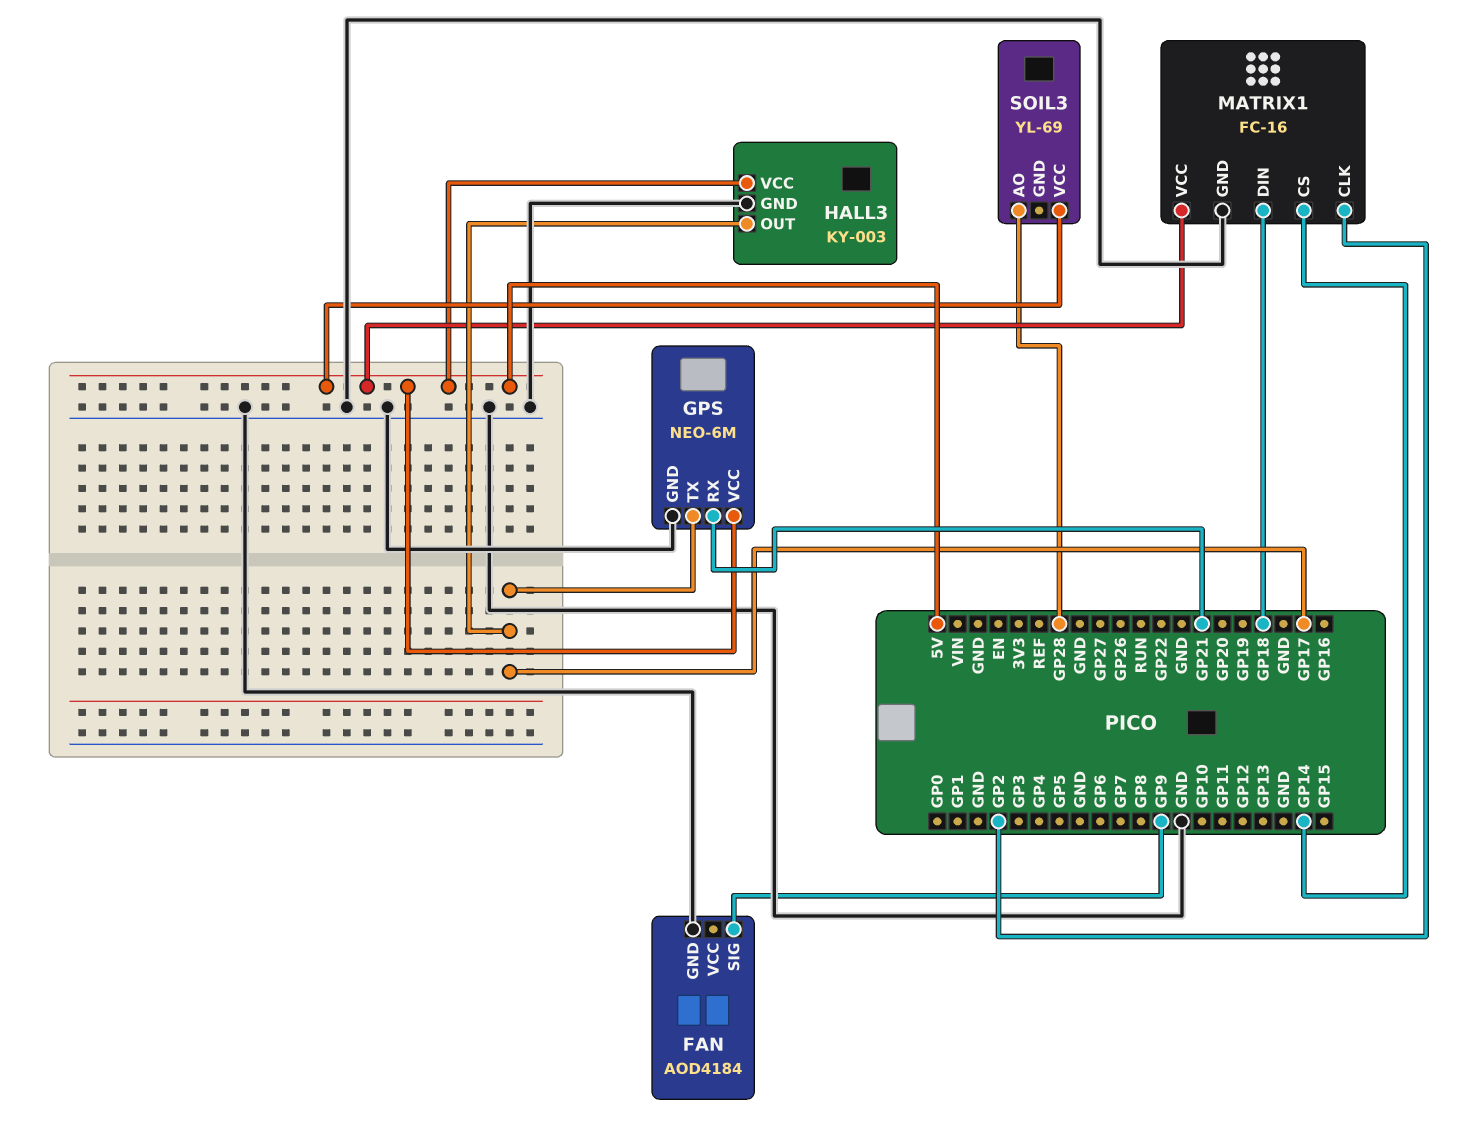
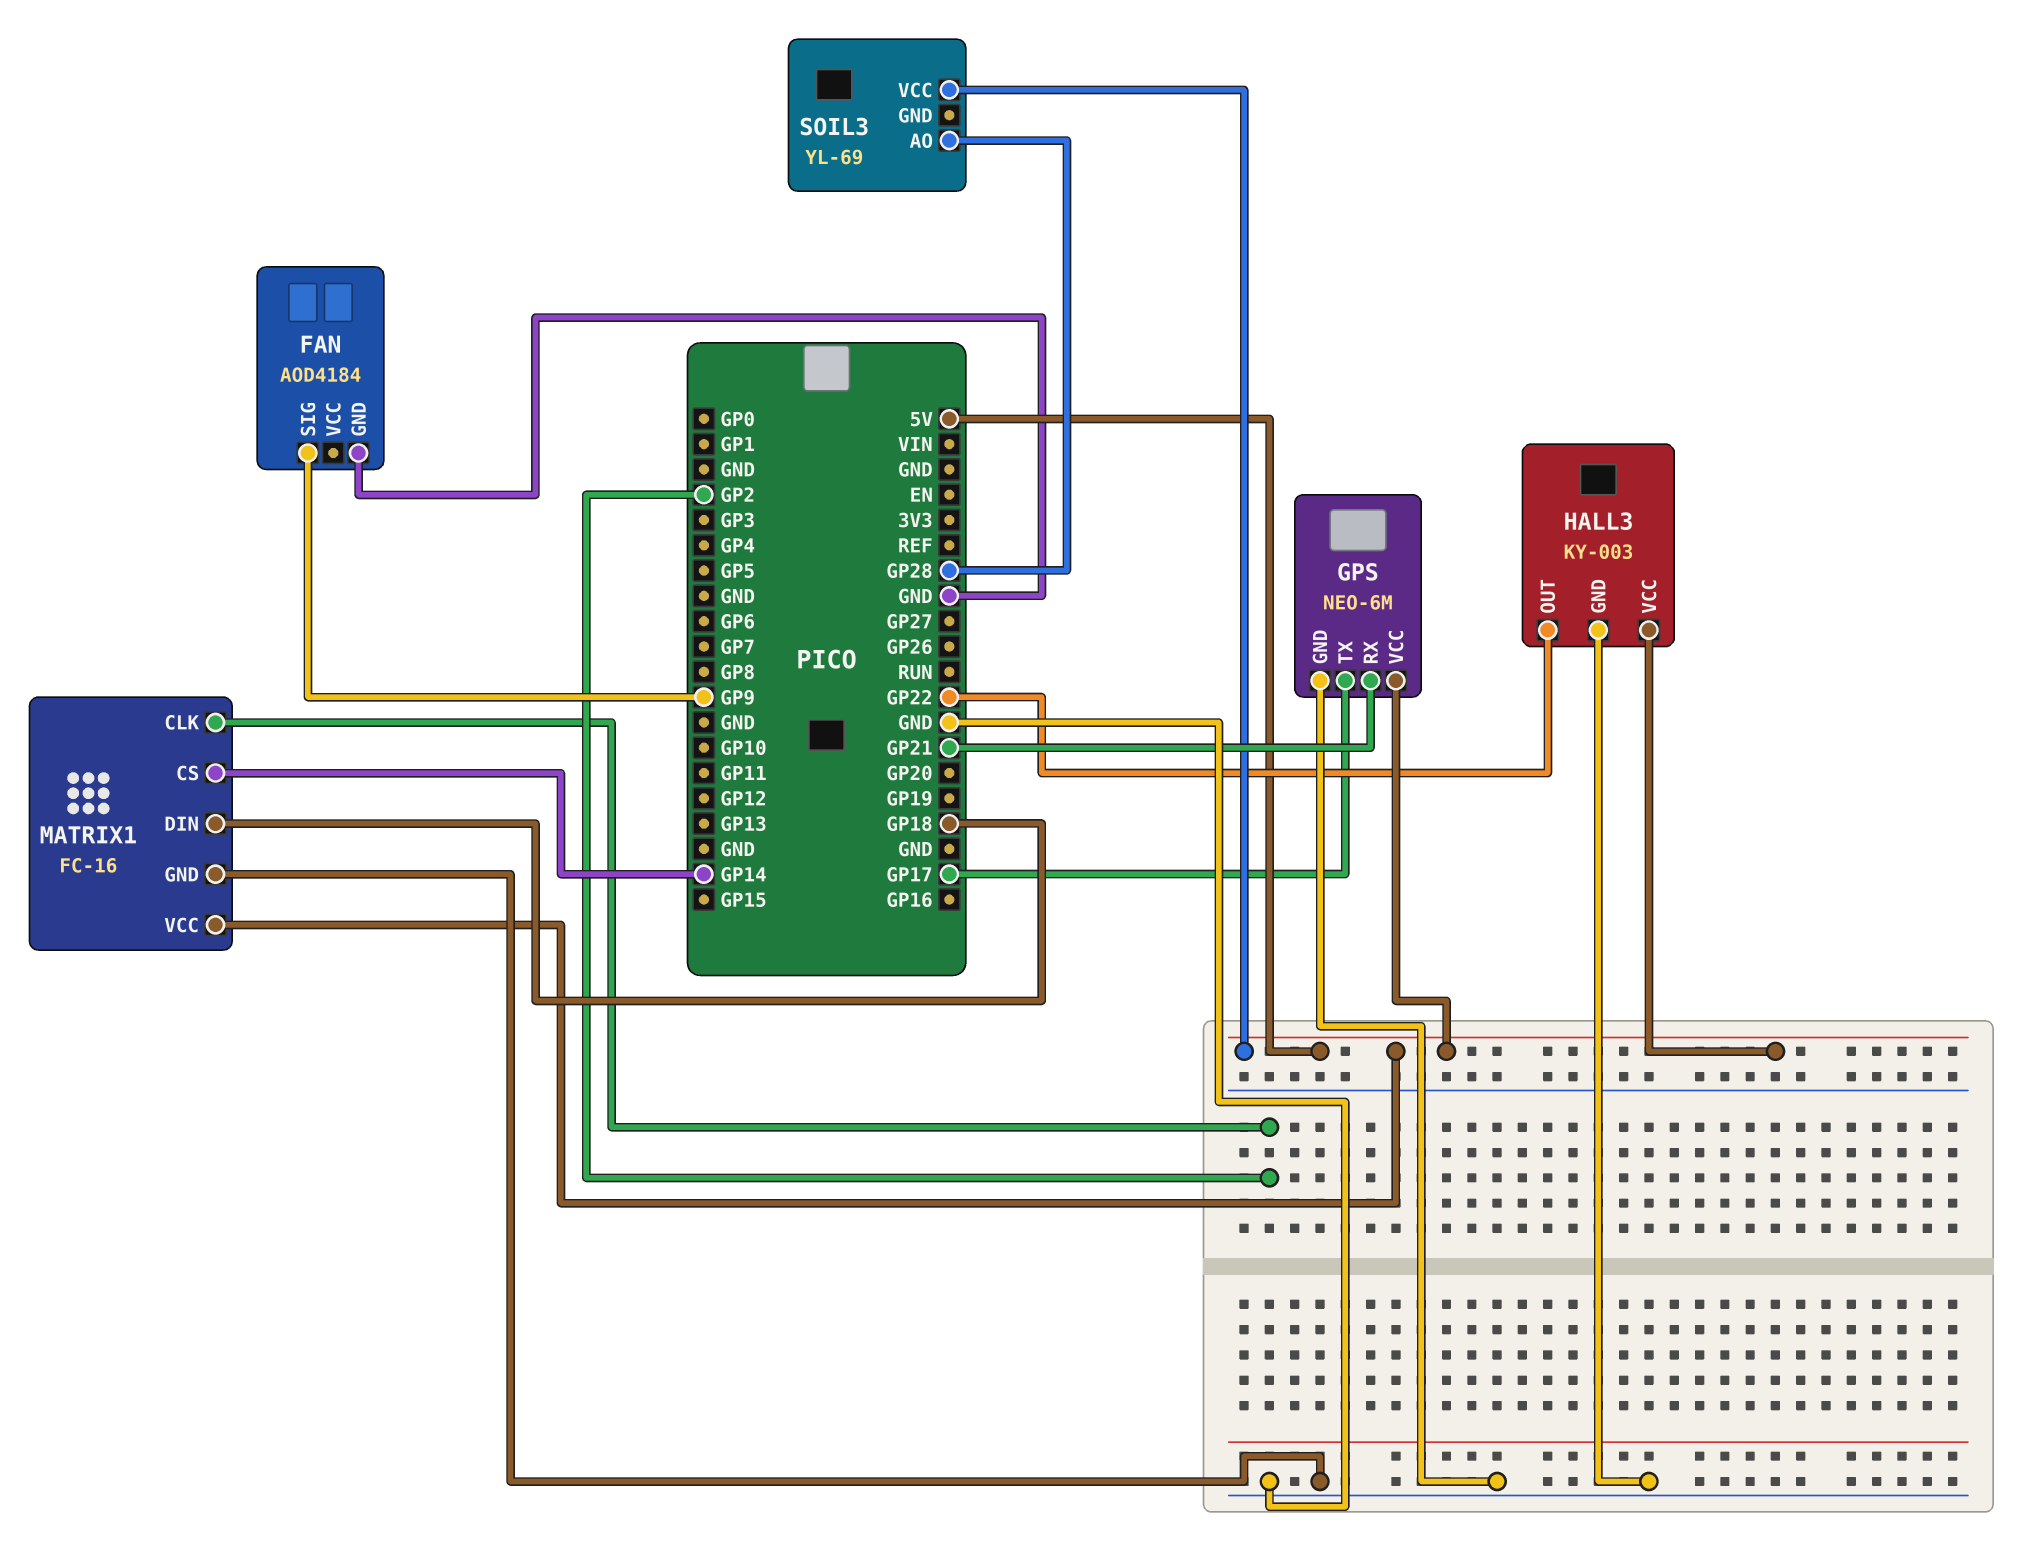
HALL3 pin OUT: GP17 -> GP22

